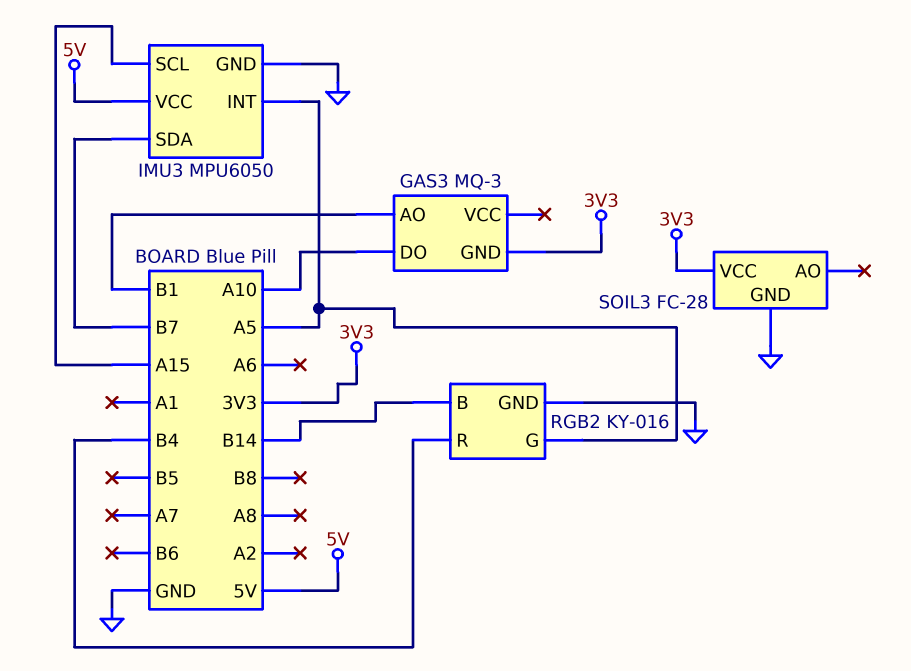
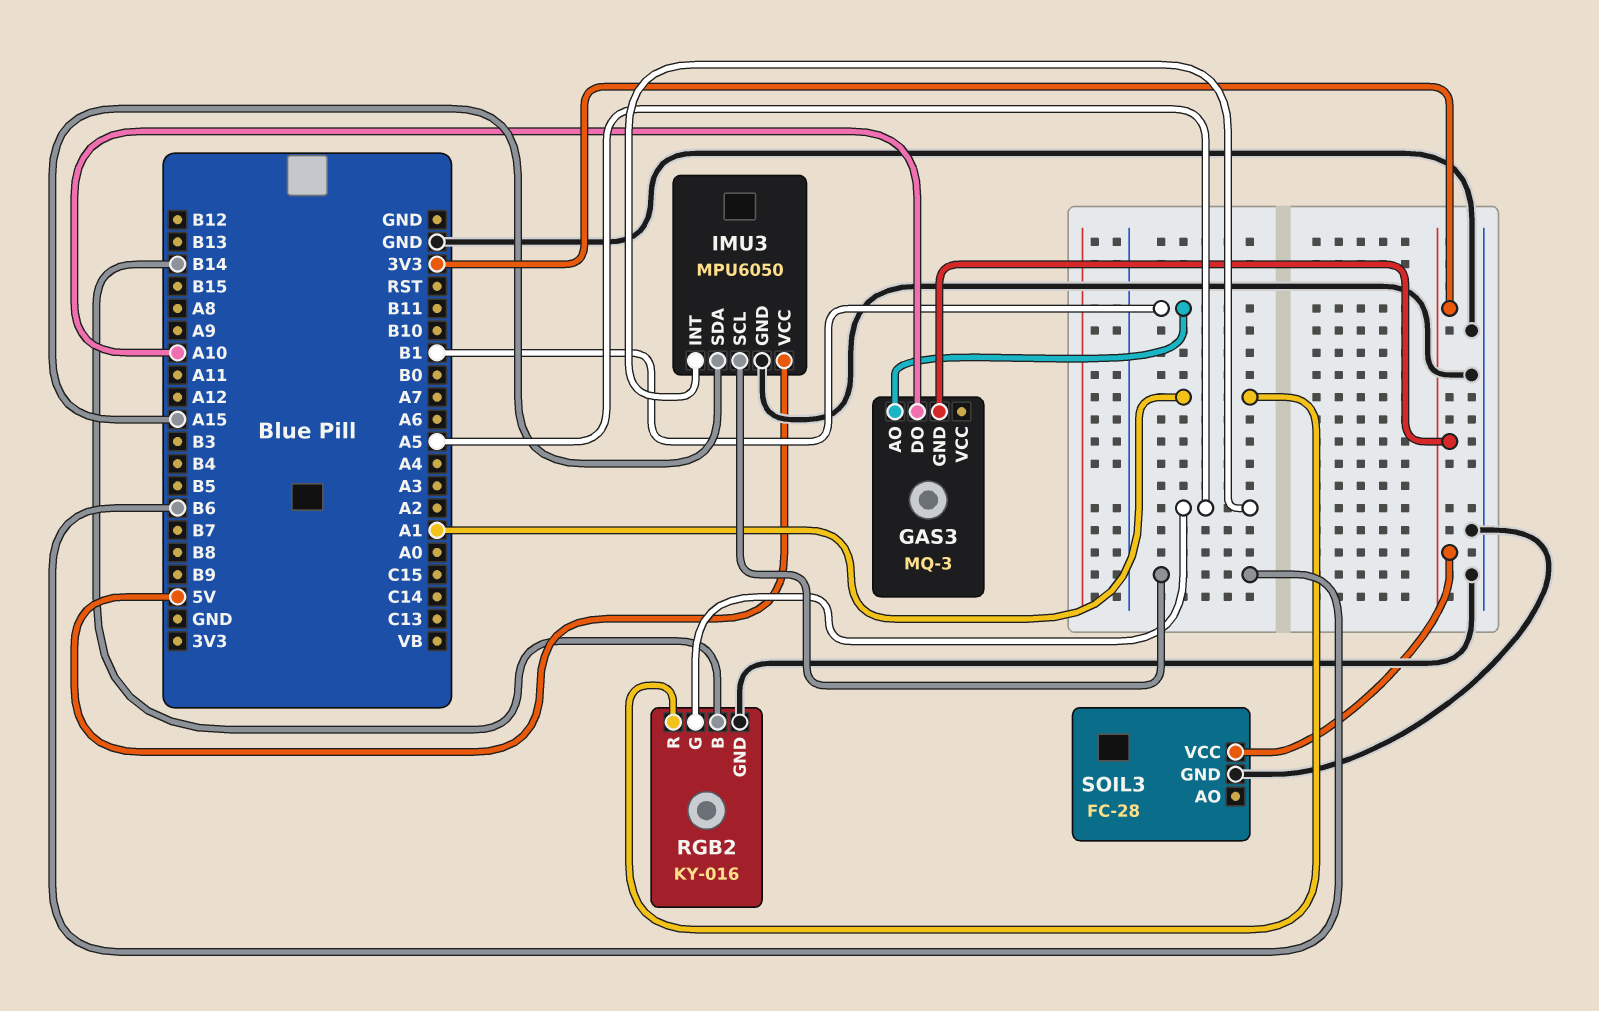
IMU3 pin SCL: A15 -> B6
IMU3 pin SDA: B7 -> A15
RGB2 pin R: B4 -> A1

